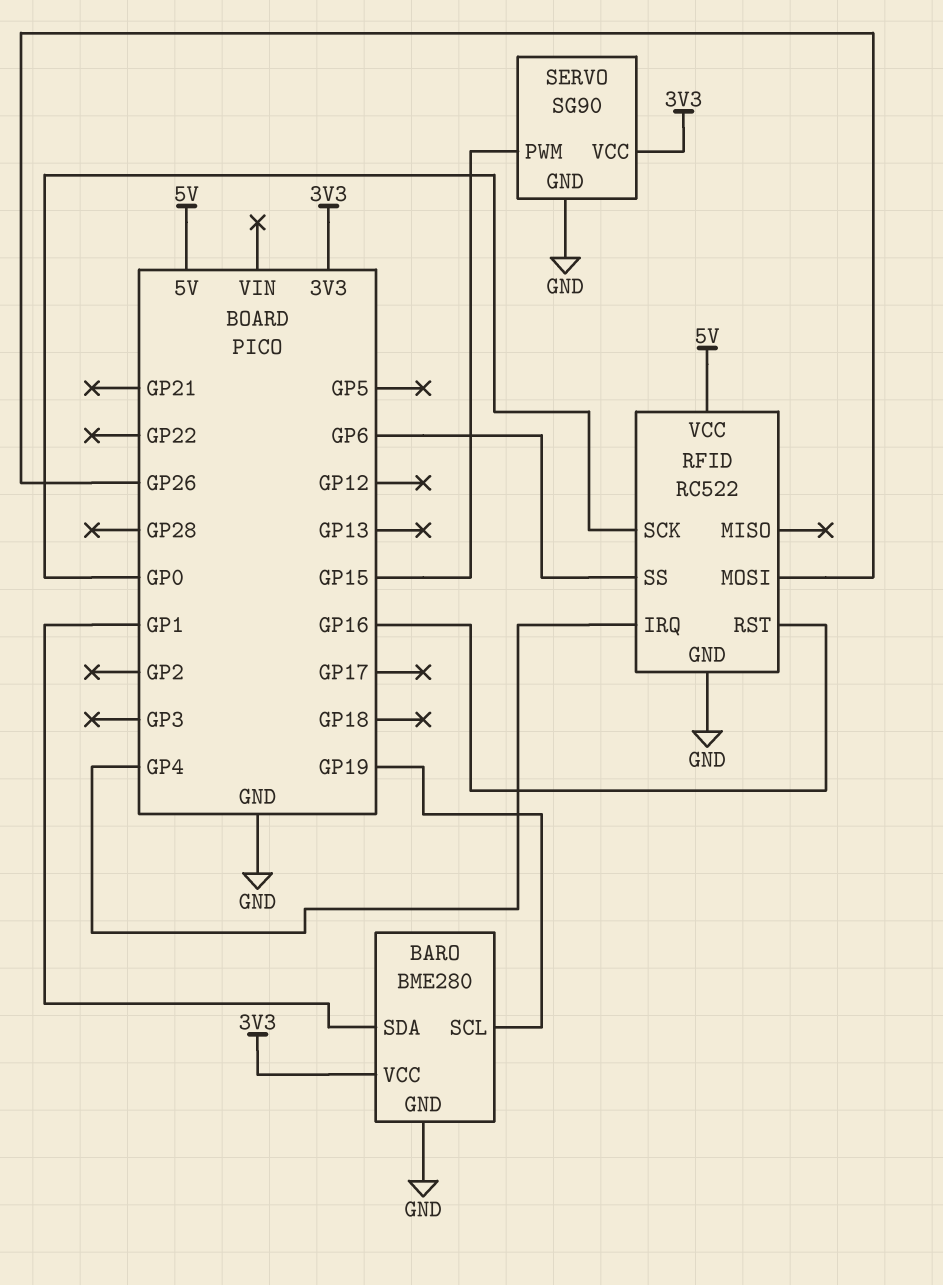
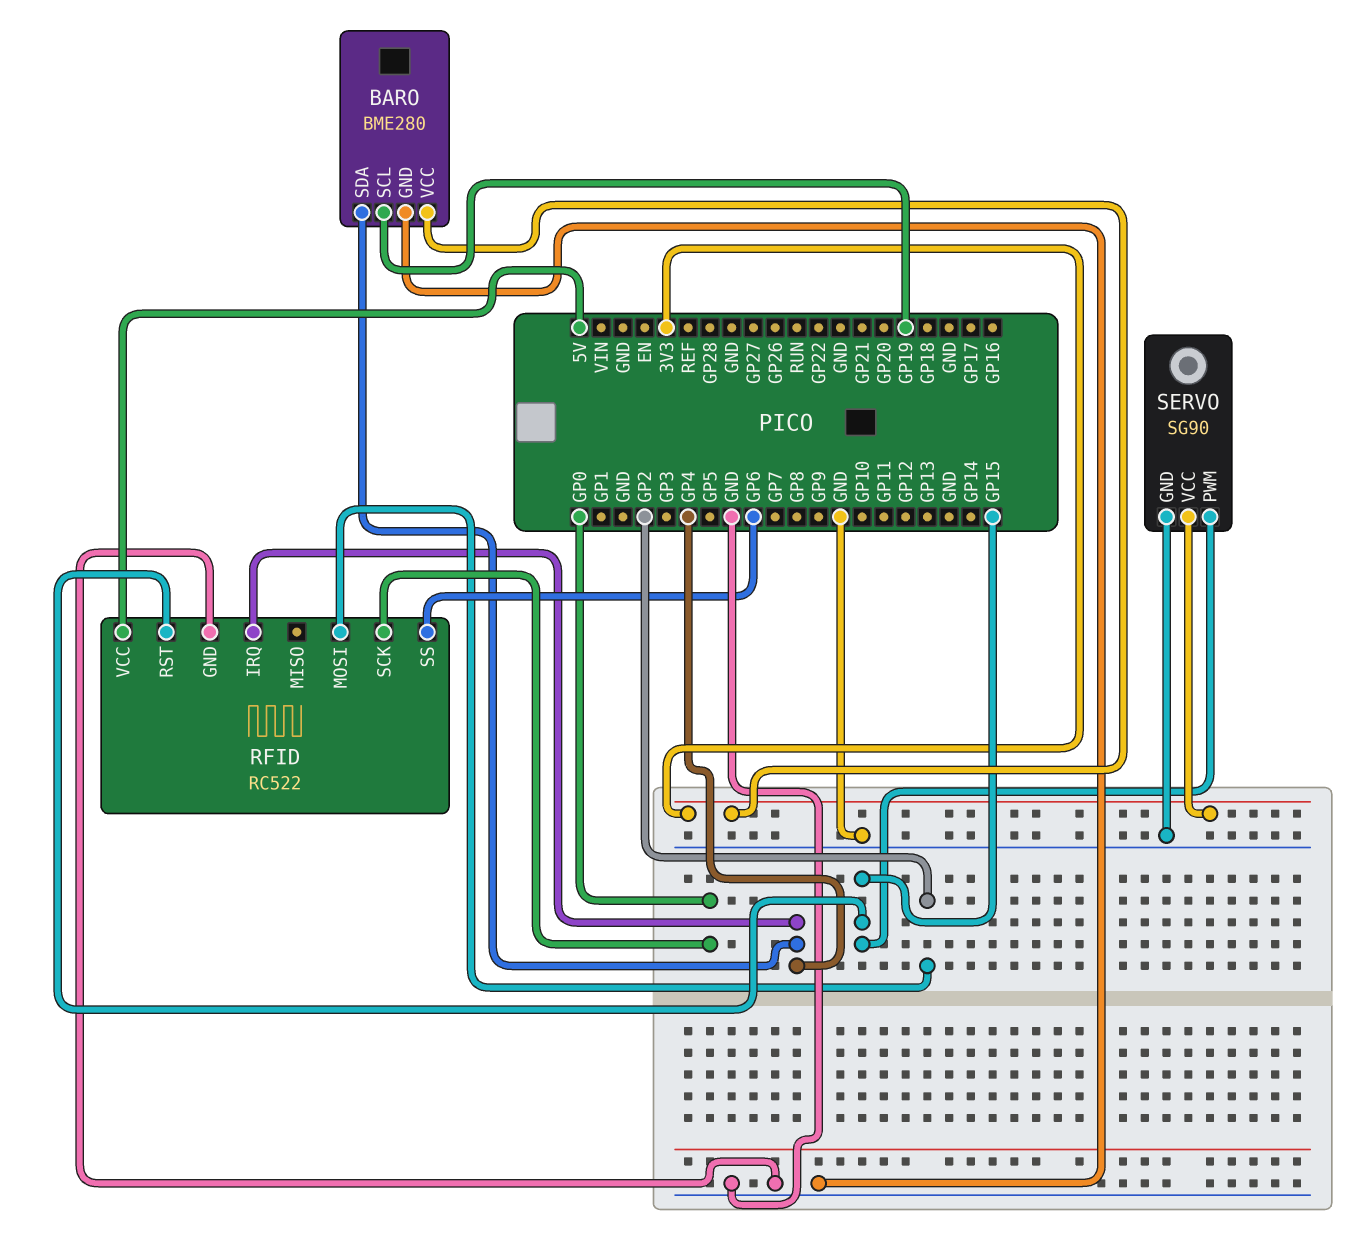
BARO pin SDA: GP1 -> GP4
RFID pin MOSI: GP26 -> GP2
RFID pin RST: GP16 -> GP15

